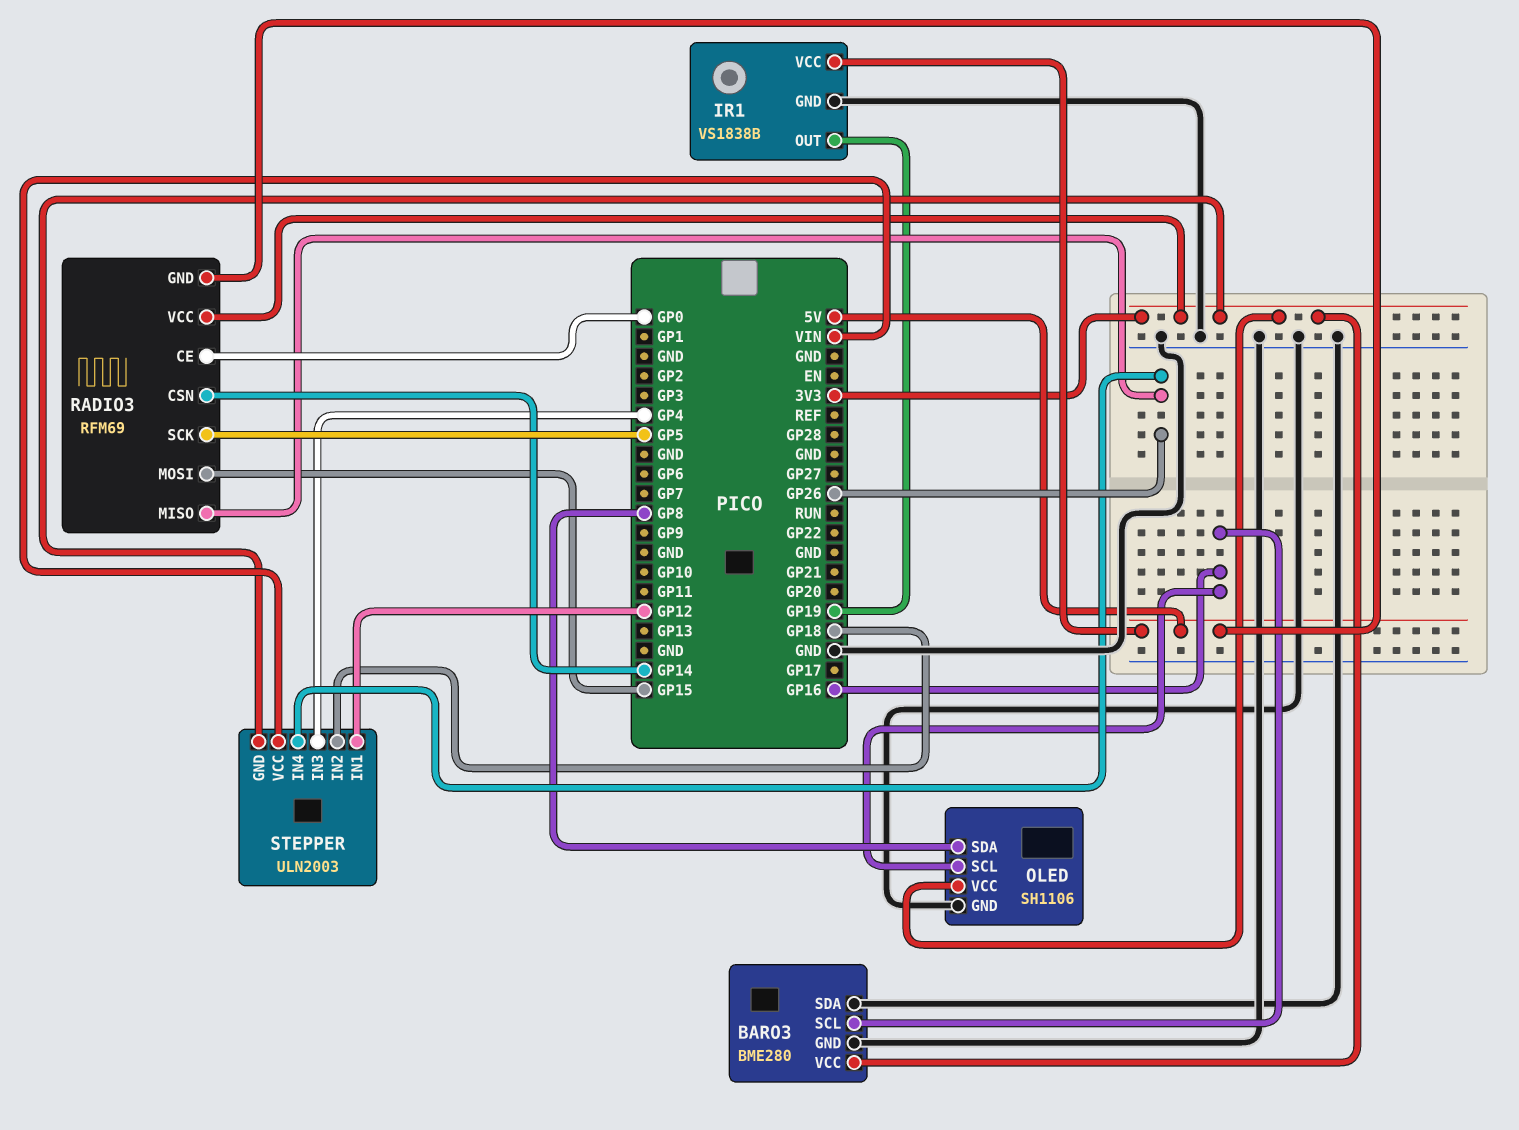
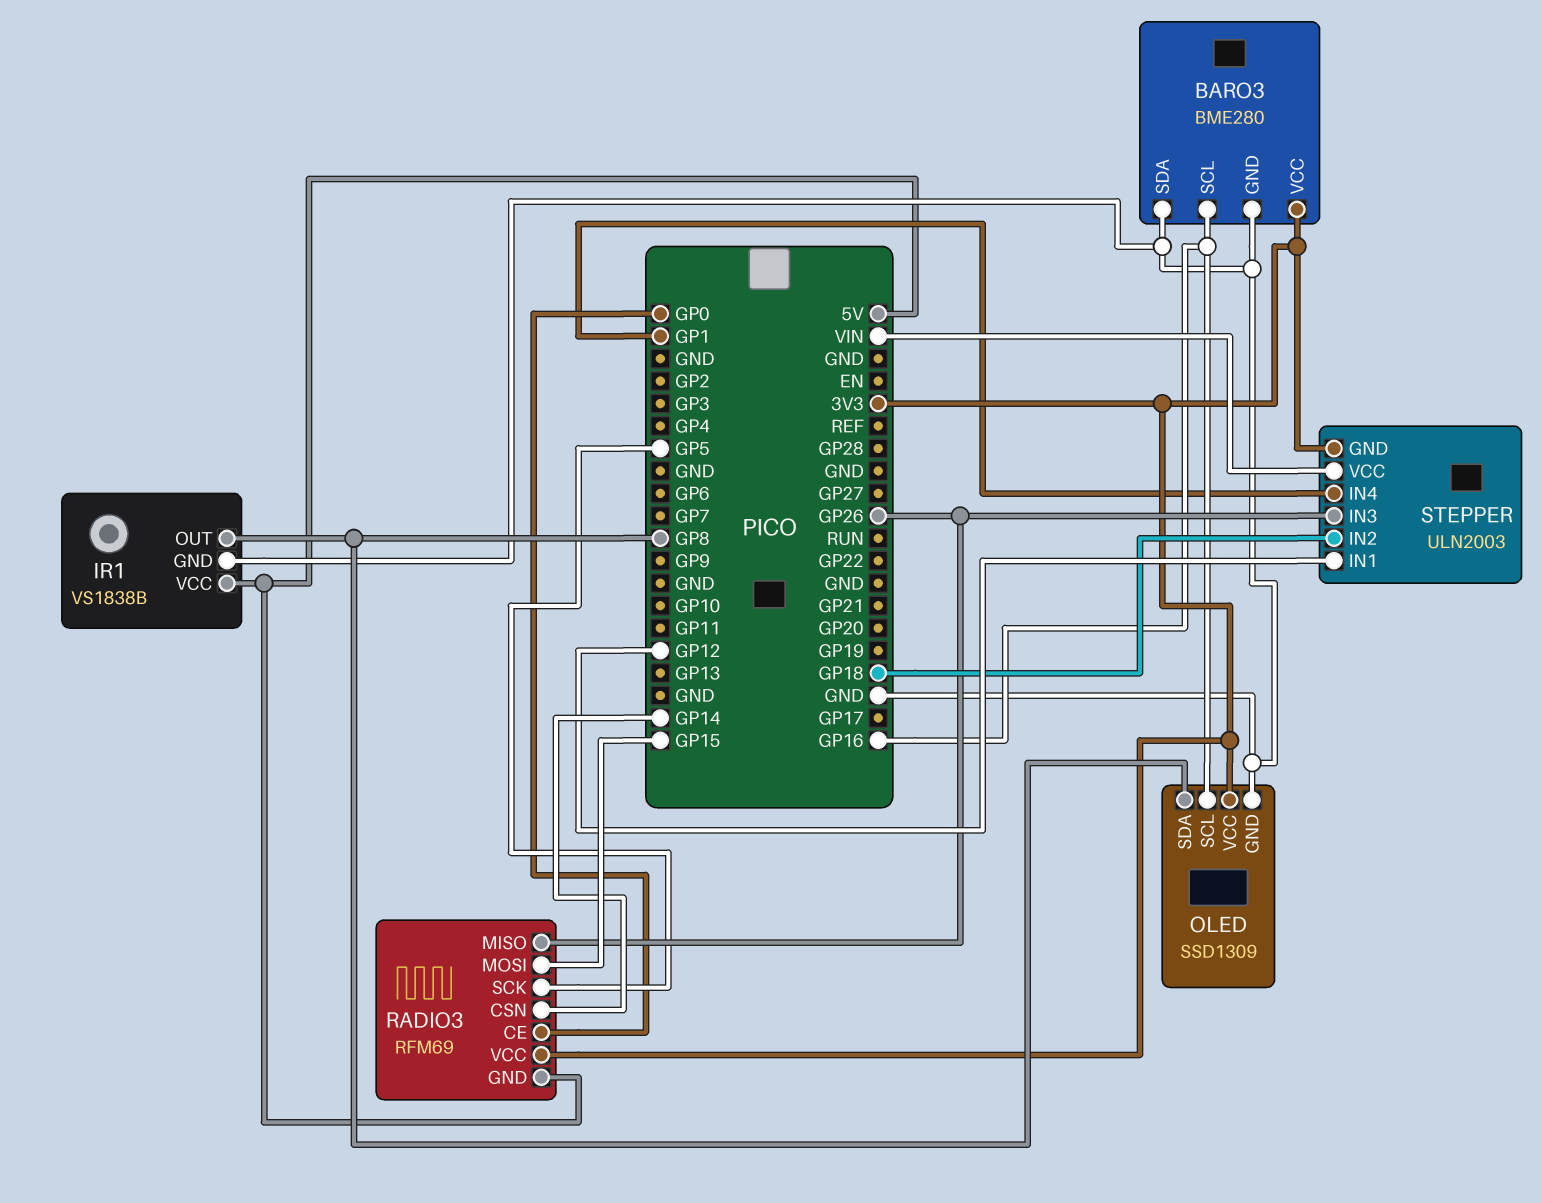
IR1 pin OUT: GP19 -> GP8
OLED: SH1106 -> SSD1309
STEPPER pin IN3: GP4 -> GP26
STEPPER pin IN4: GP26 -> GP1

